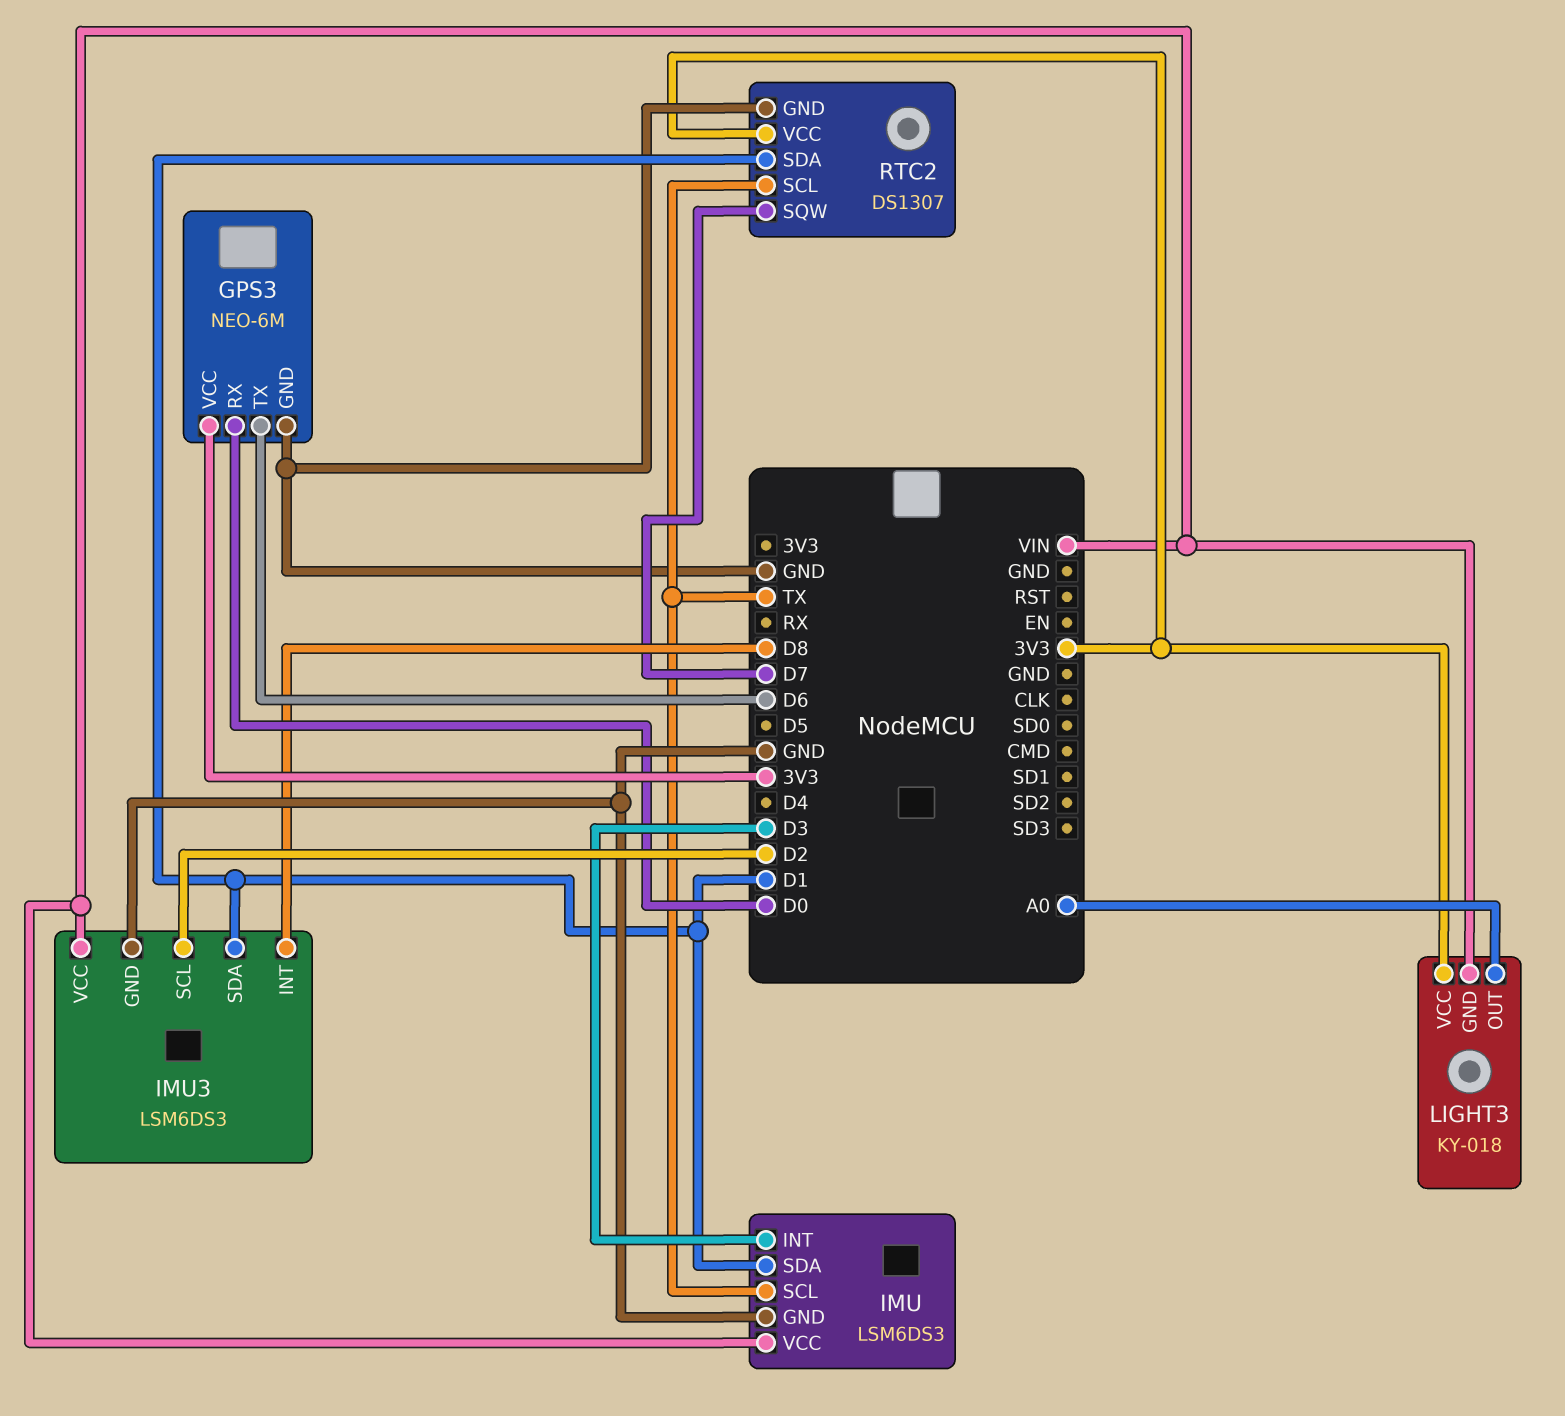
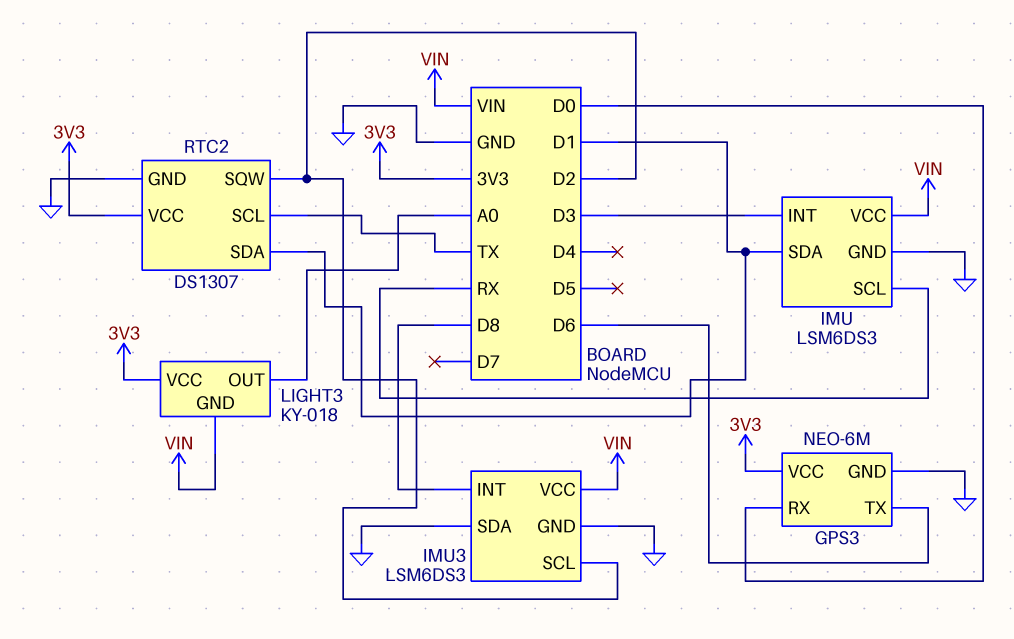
IMU pin SCL: TX -> RX
IMU3 pin SDA: D1 -> GND
RTC2 pin SQW: D7 -> D2

